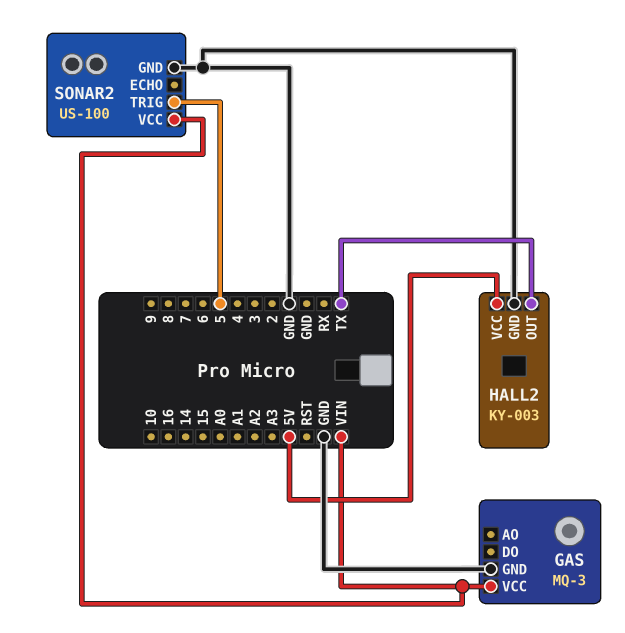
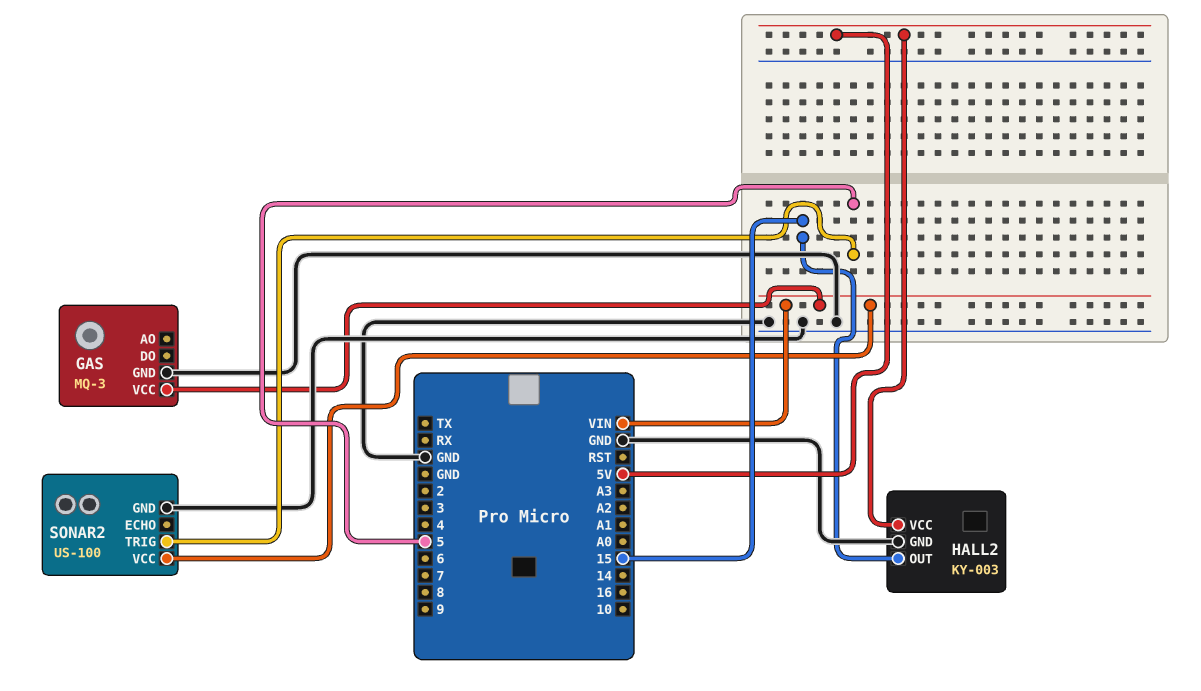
HALL2 pin OUT: TX -> 15

